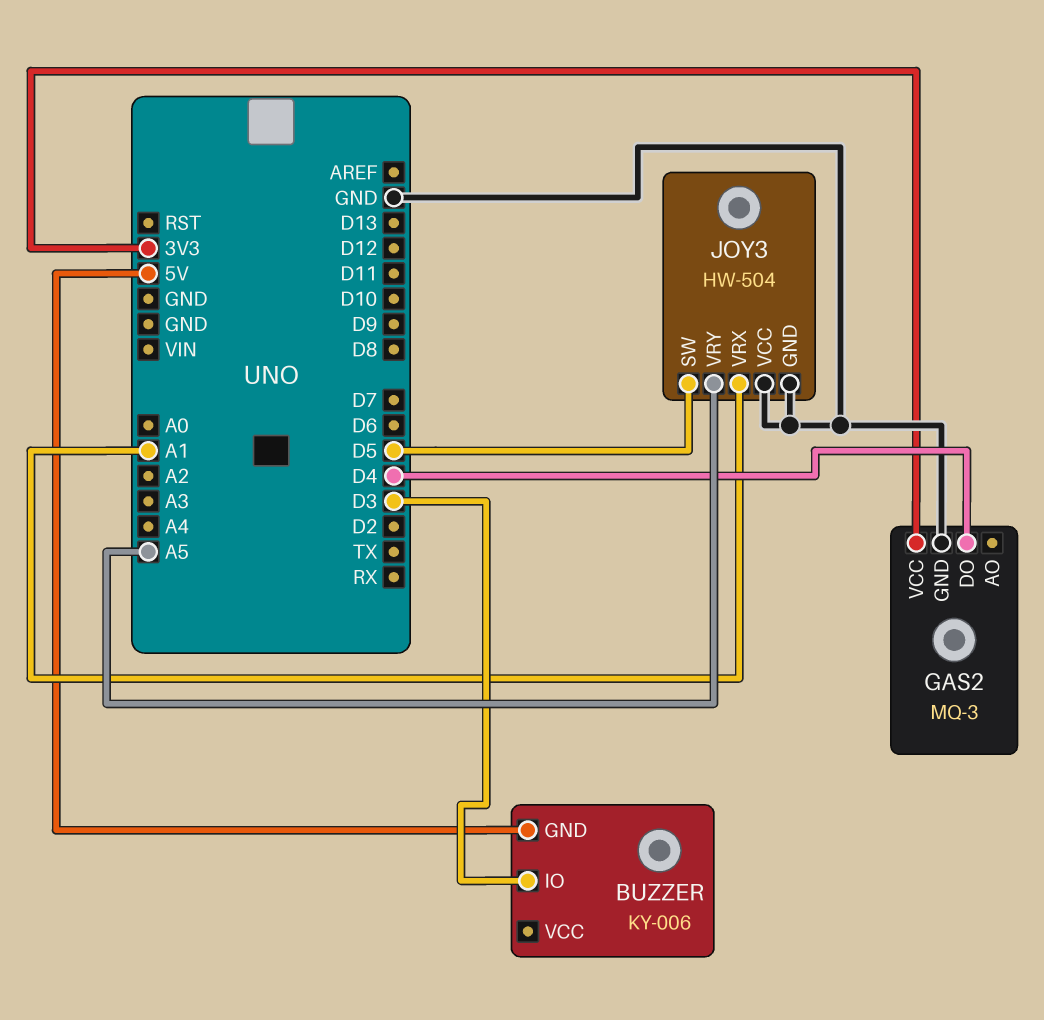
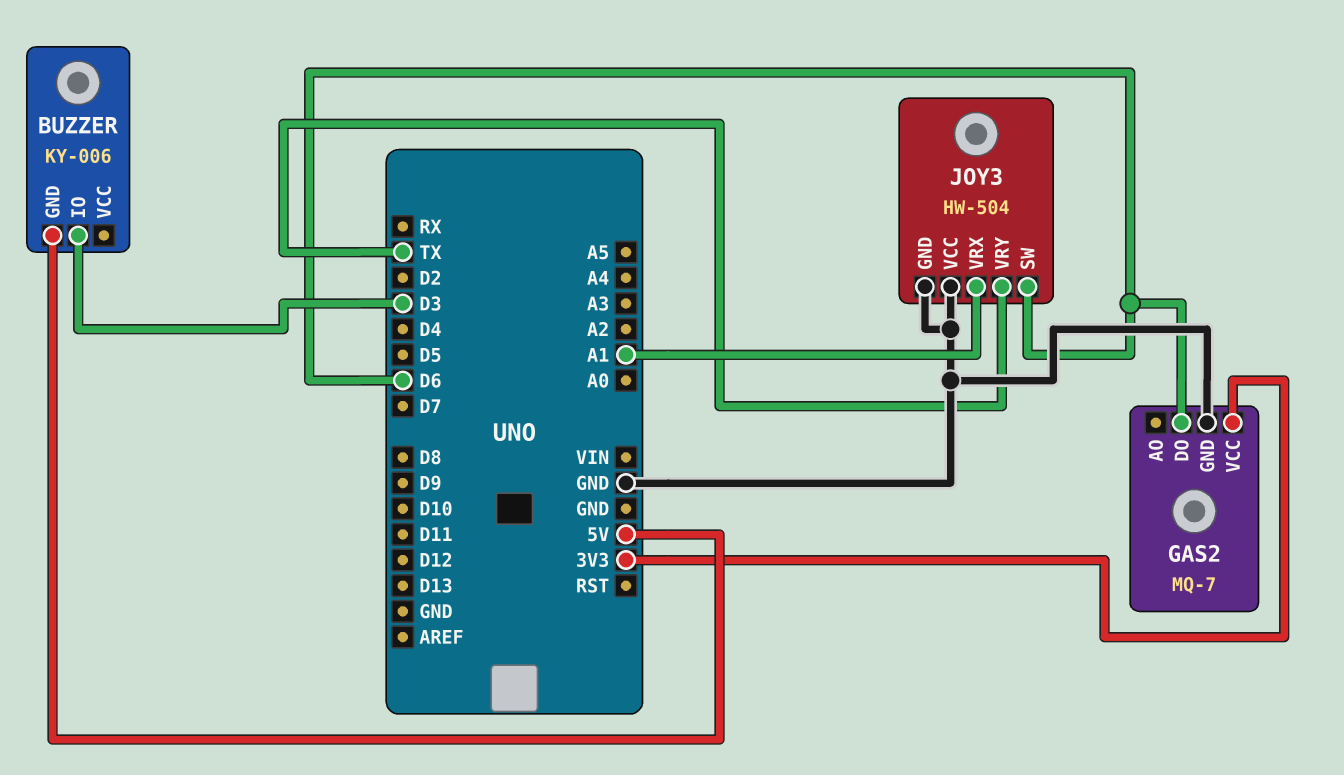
GAS2: MQ-3 -> MQ-7
GAS2 pin DO: D4 -> D6
JOY3 pin SW: D5 -> D6
JOY3 pin VRY: A5 -> TX

